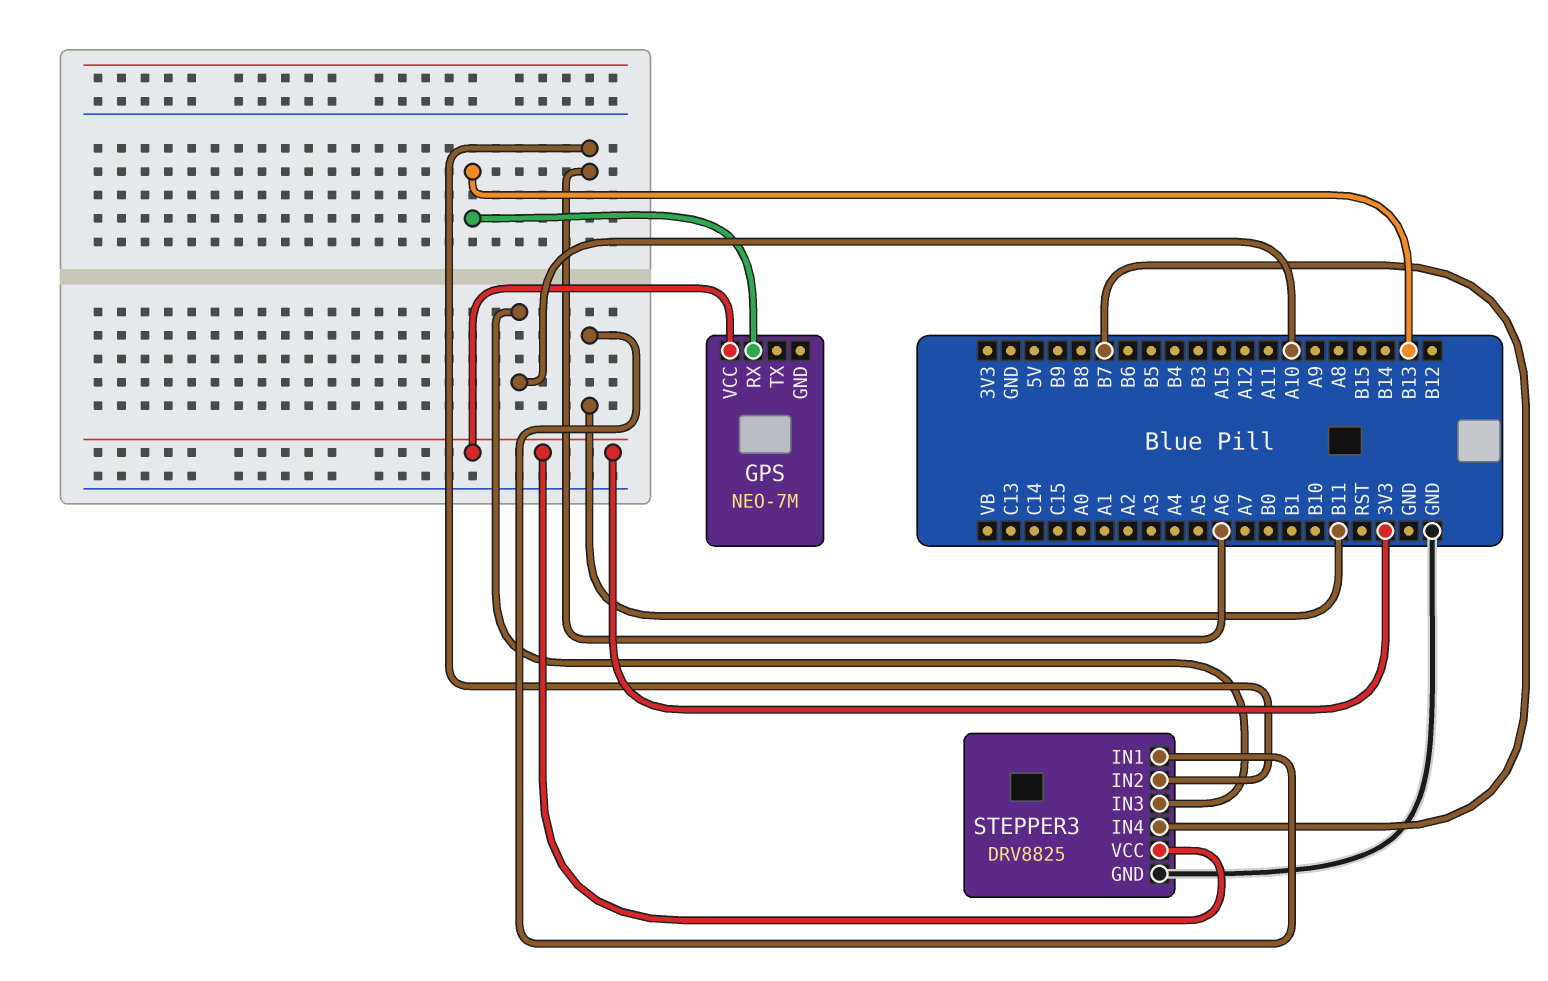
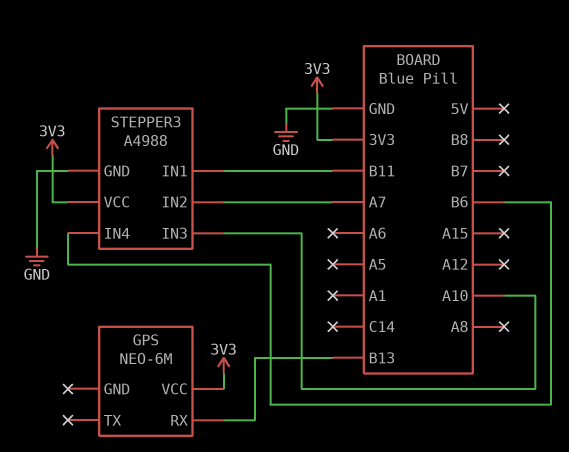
GPS: NEO-7M -> NEO-6M
STEPPER3: DRV8825 -> A4988
STEPPER3 pin IN2: A6 -> A7
STEPPER3 pin IN4: B7 -> B6

